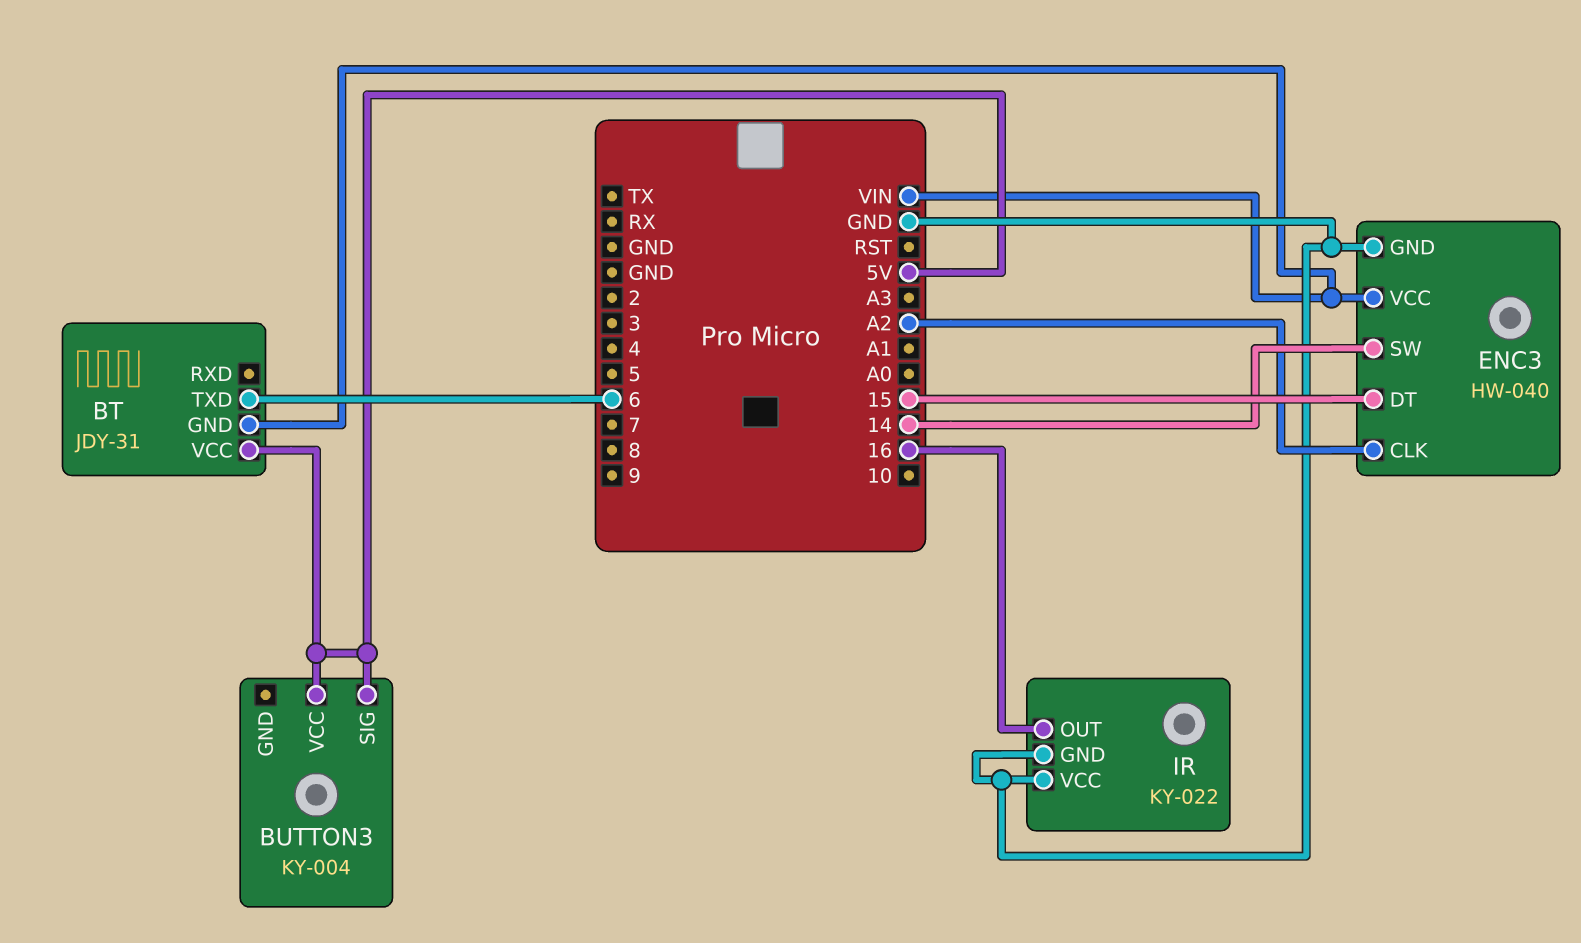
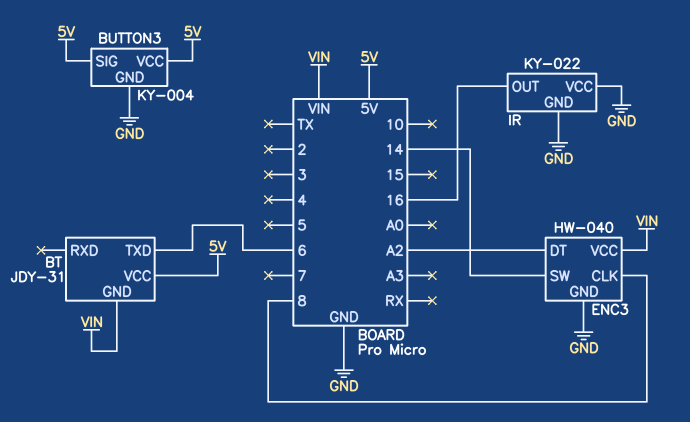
BUTTON3 pin GND: none -> GND
ENC3 pin CLK: A2 -> 8
ENC3 pin DT: 15 -> A2

